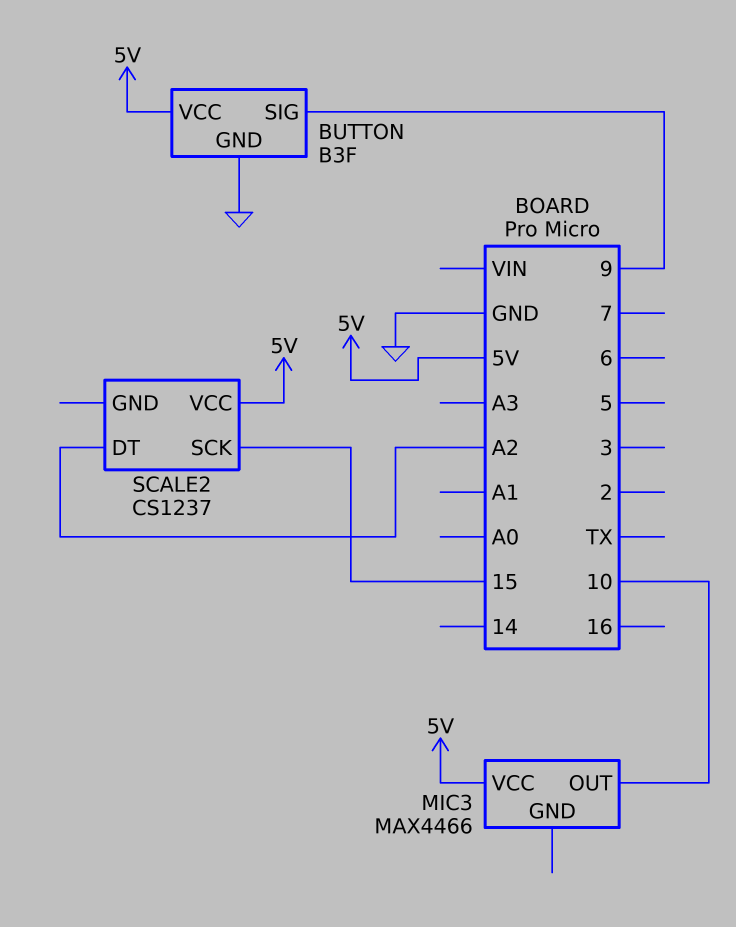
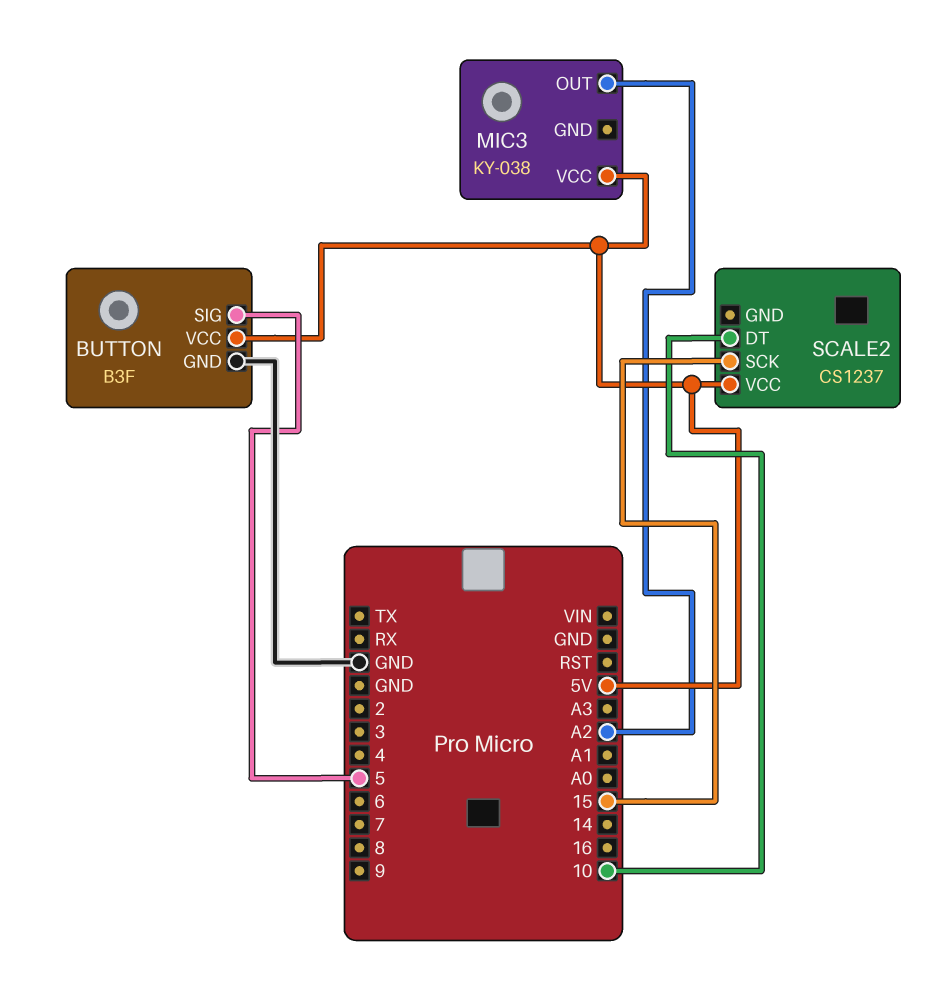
BUTTON pin SIG: 9 -> 5
MIC3: MAX4466 -> KY-038
MIC3 pin OUT: 10 -> A2
SCALE2 pin DT: A2 -> 10

